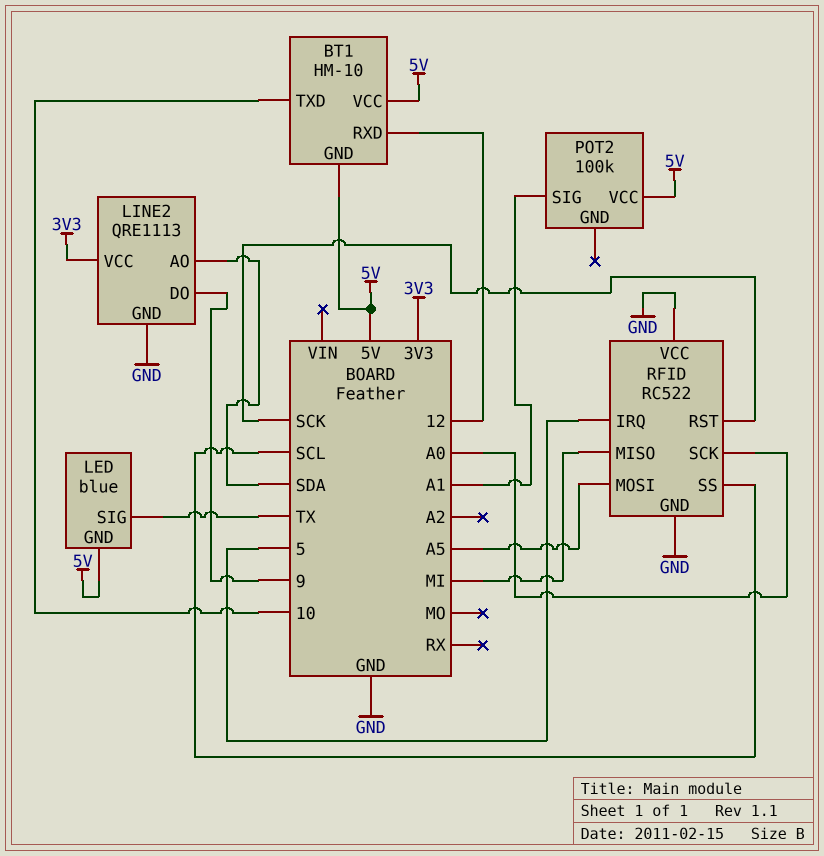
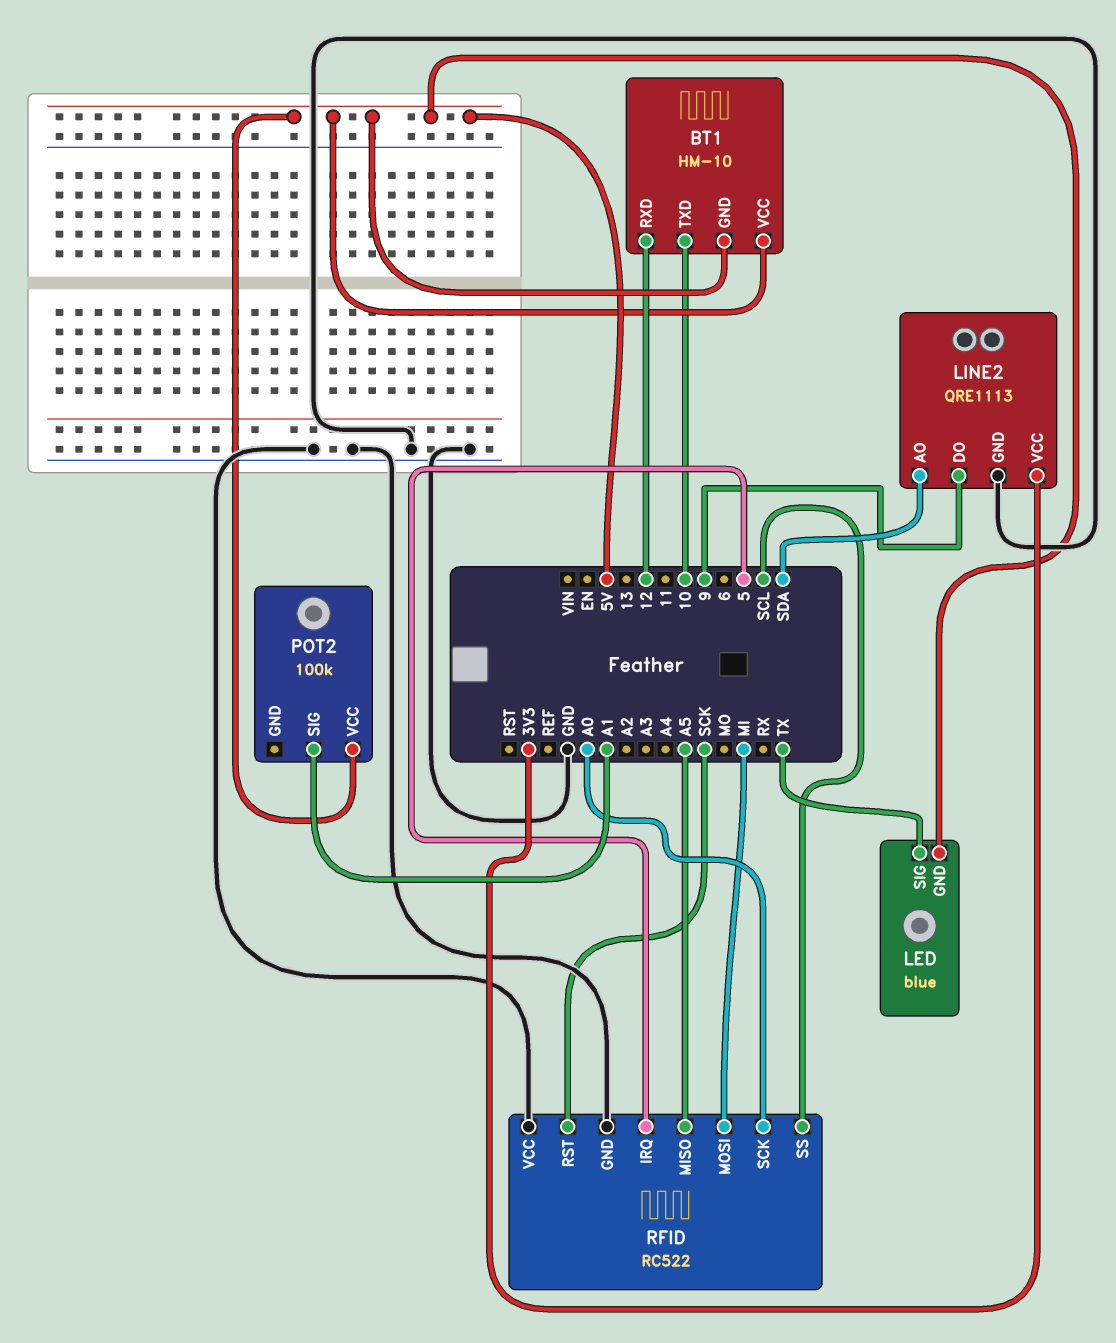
RFID pin MISO: MI -> A5
RFID pin MOSI: A5 -> MI

